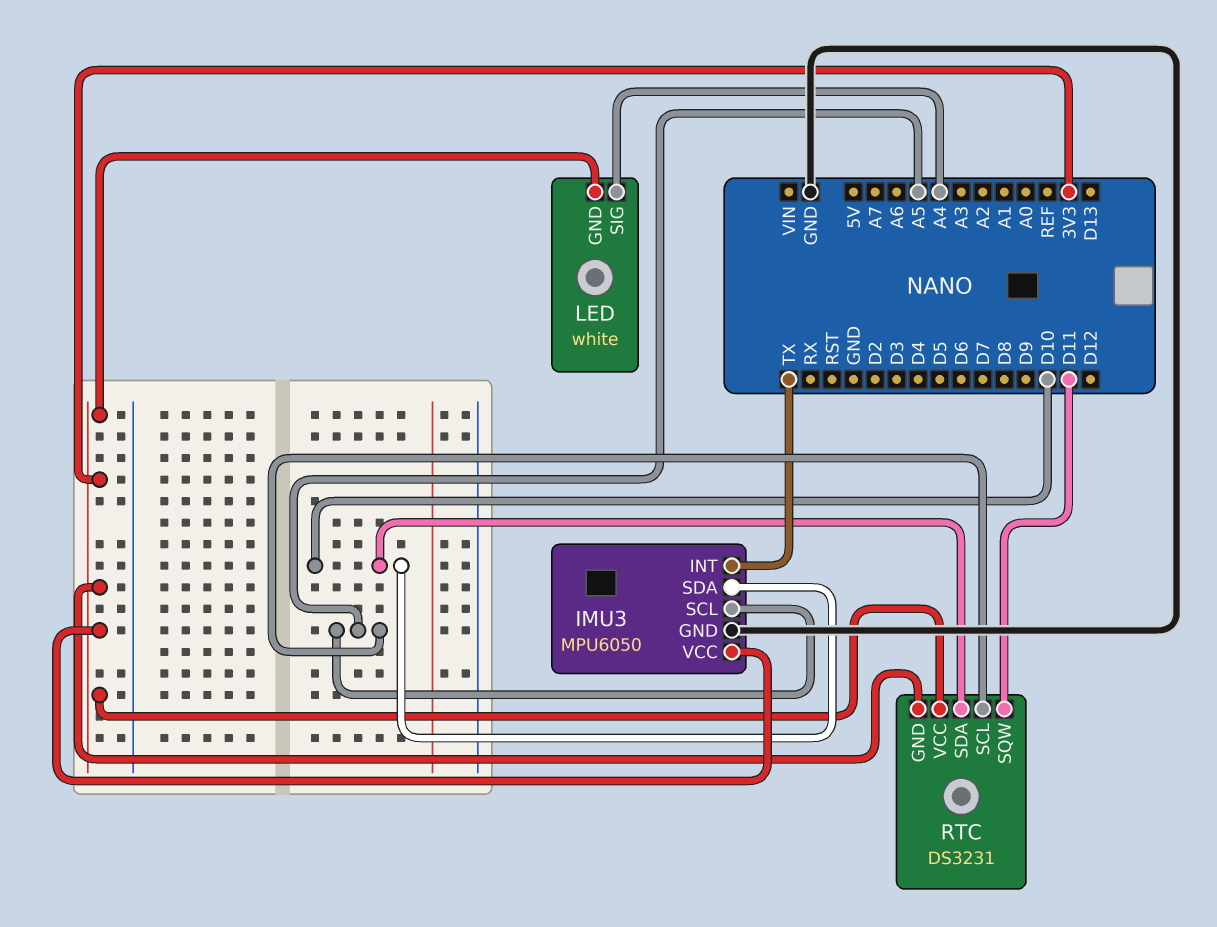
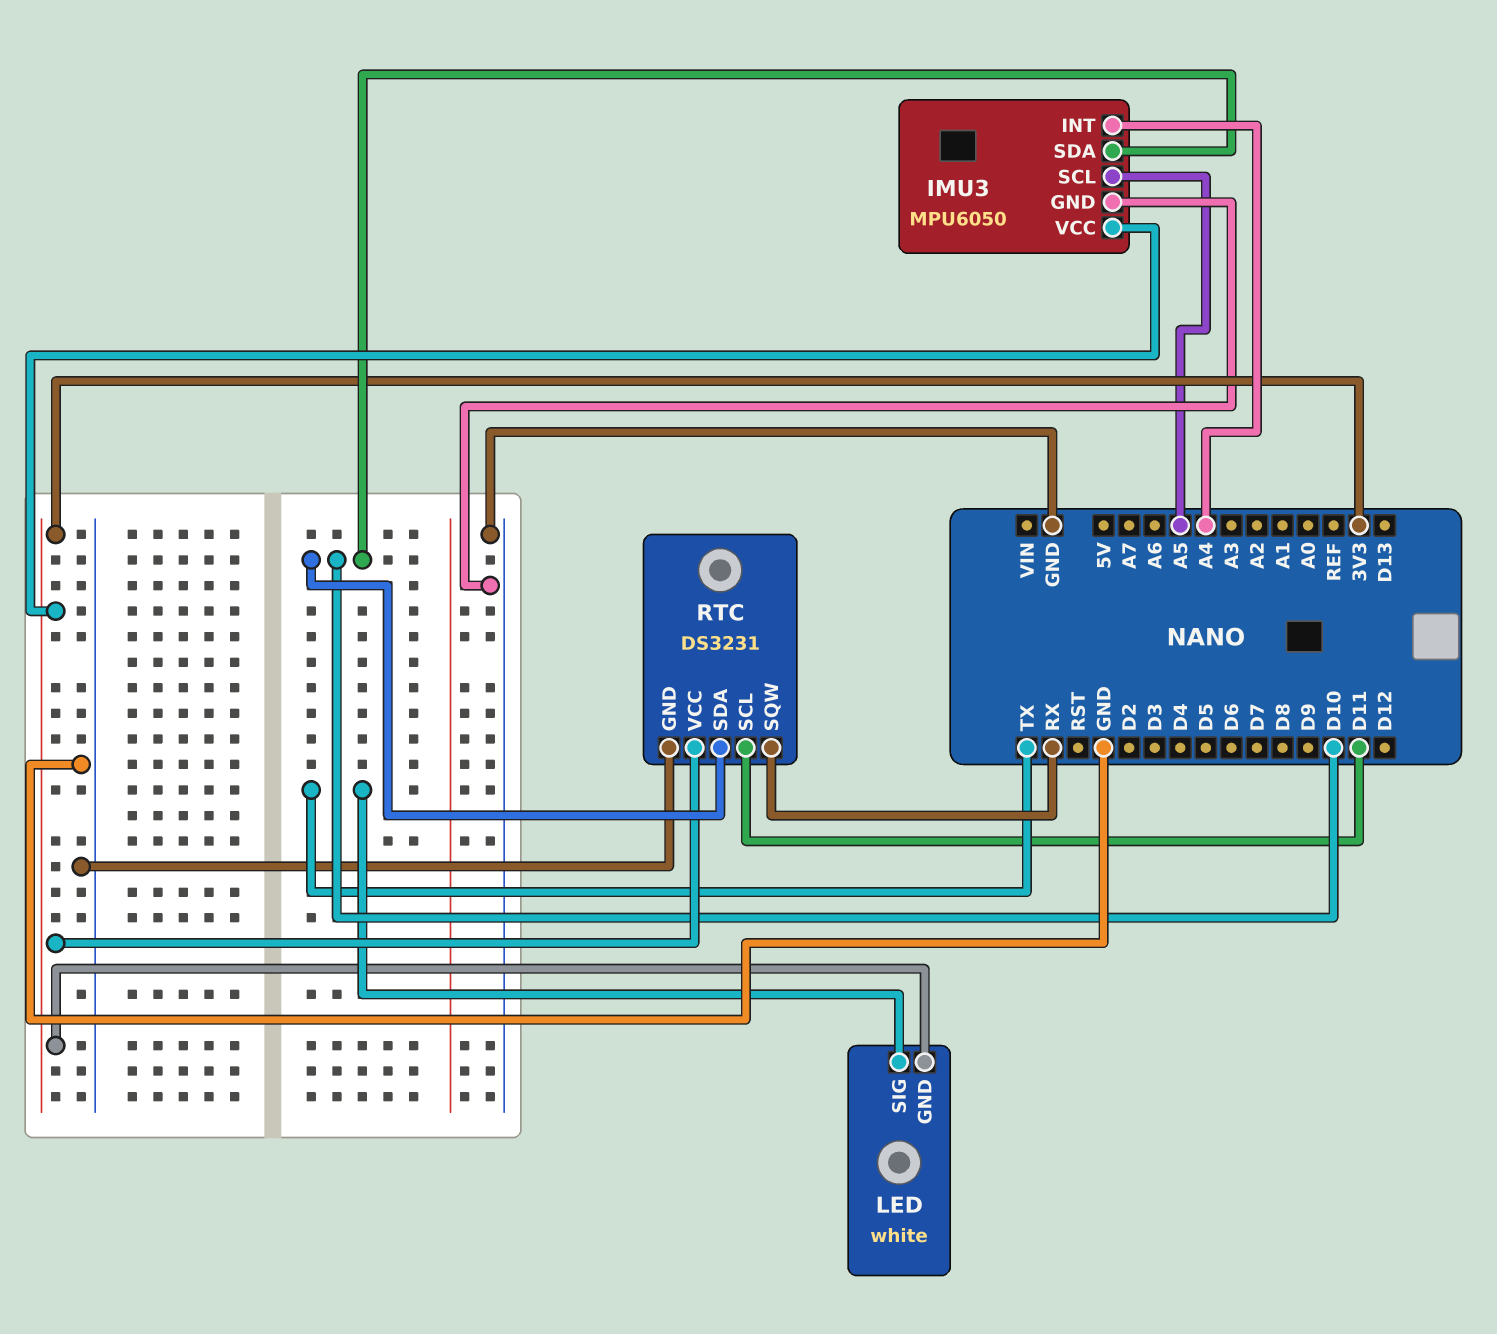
IMU3 pin INT: TX -> A4
LED pin SIG: A4 -> TX
RTC pin GND: 3V3 -> GND
RTC pin SCL: A5 -> D11
RTC pin SQW: D11 -> RX

